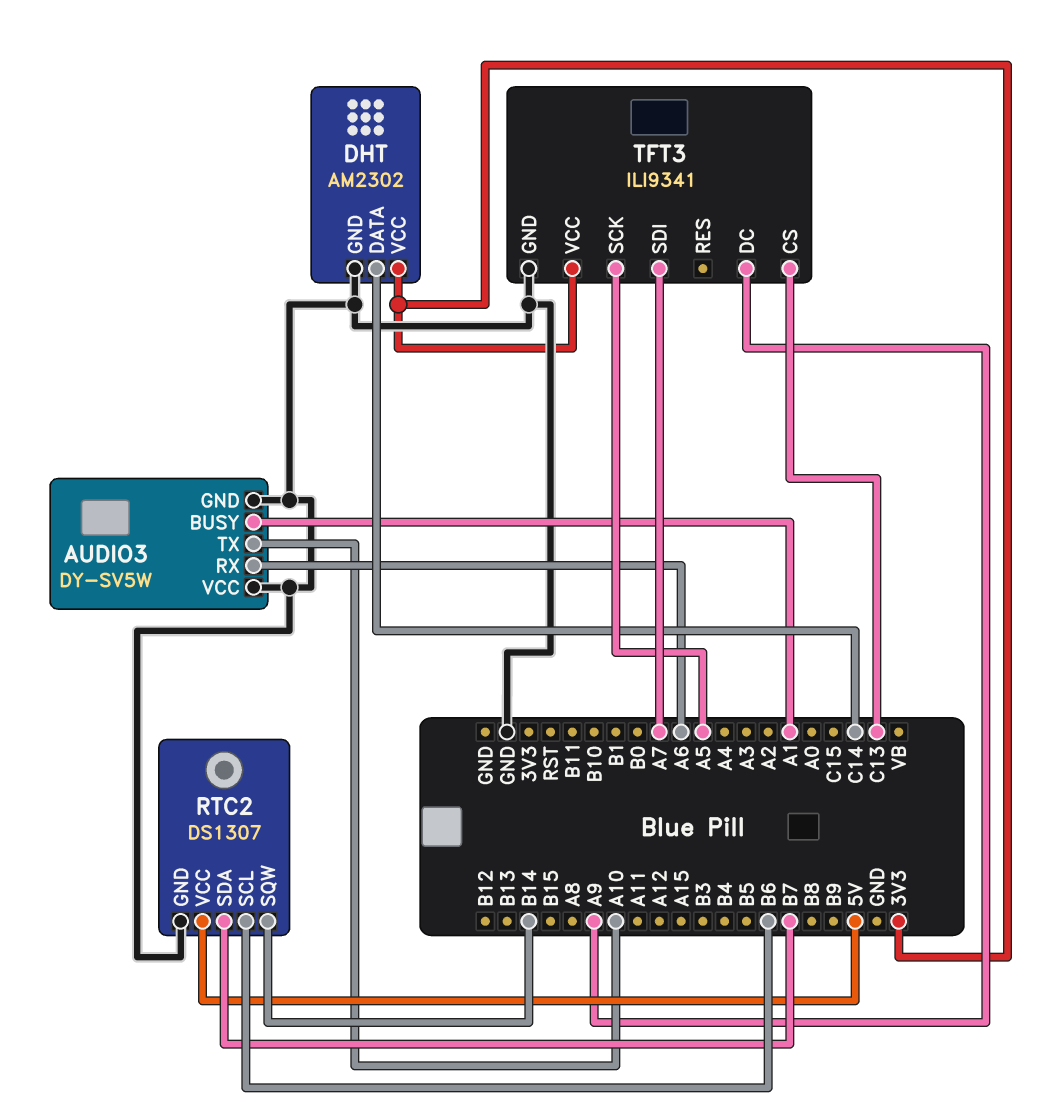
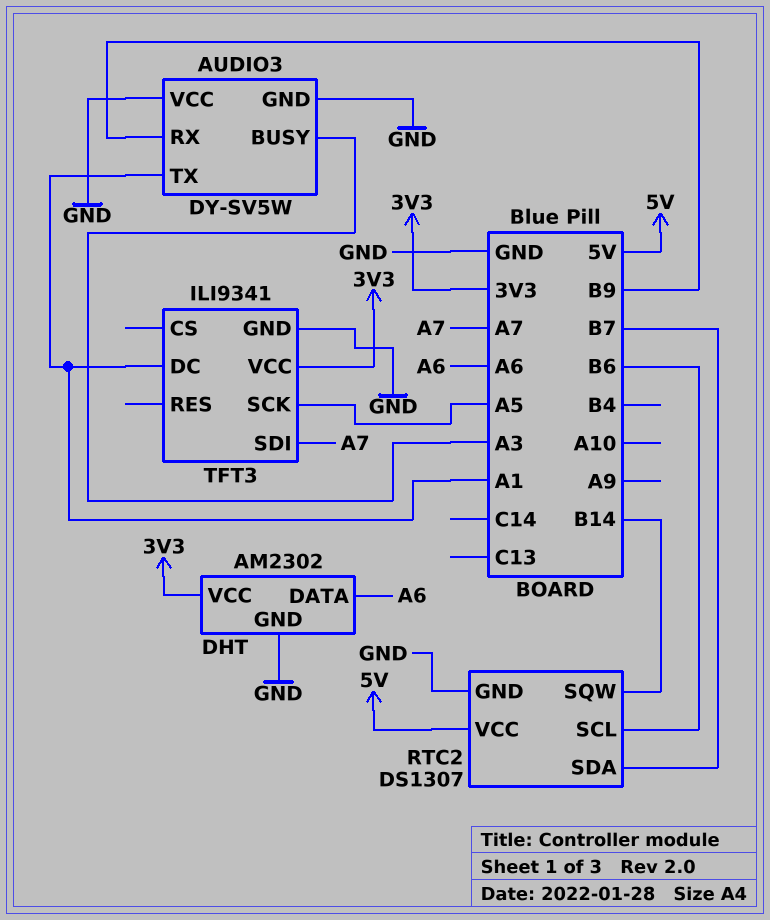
AUDIO3 pin BUSY: A1 -> A3
AUDIO3 pin RX: A6 -> B9
AUDIO3 pin TX: A10 -> A1
DHT pin DATA: C14 -> A6
TFT3 pin CS: C13 -> none
TFT3 pin DC: A9 -> A1

